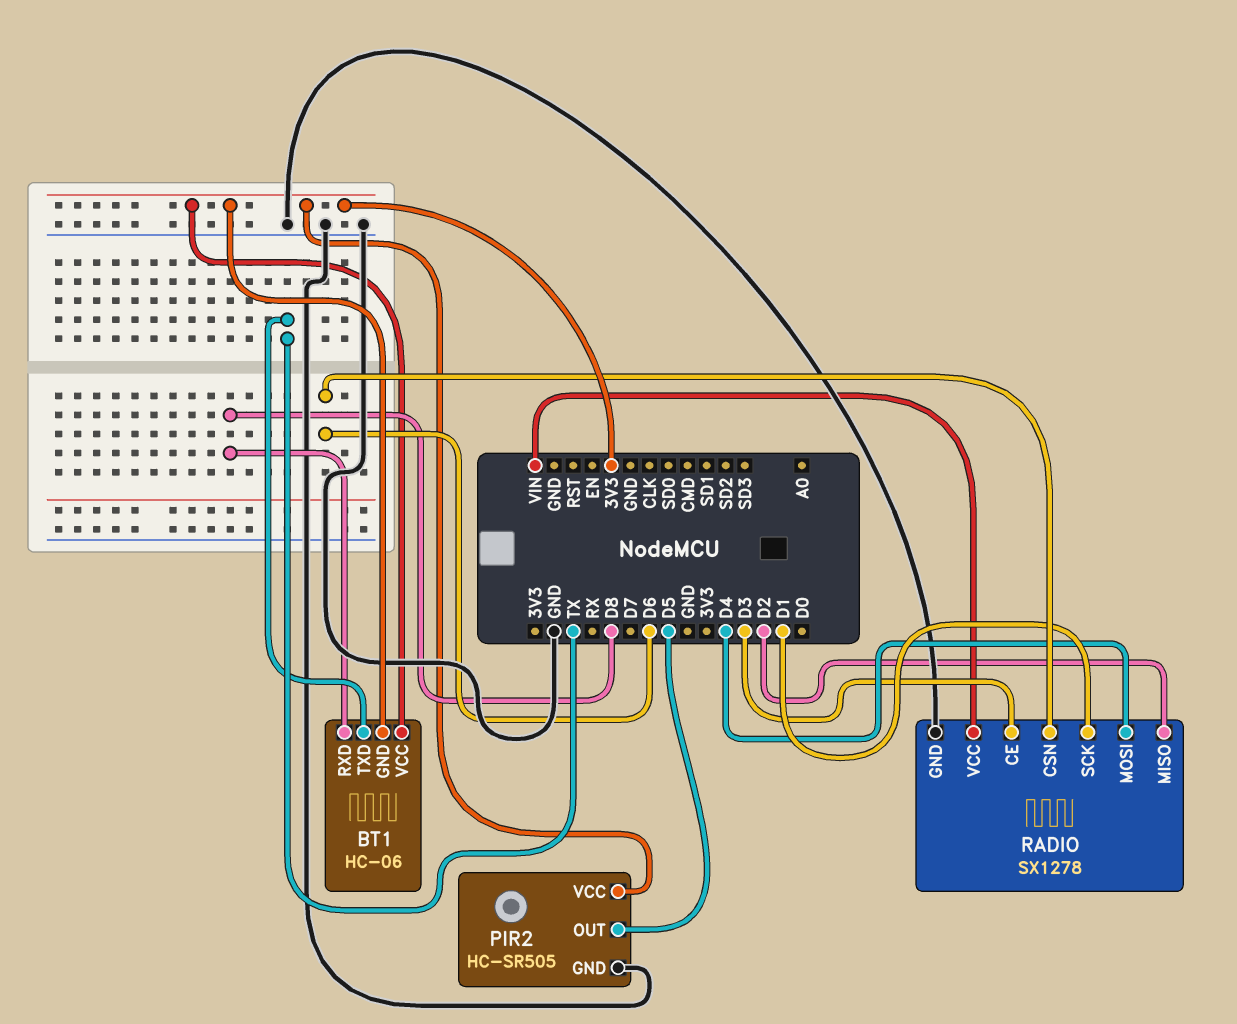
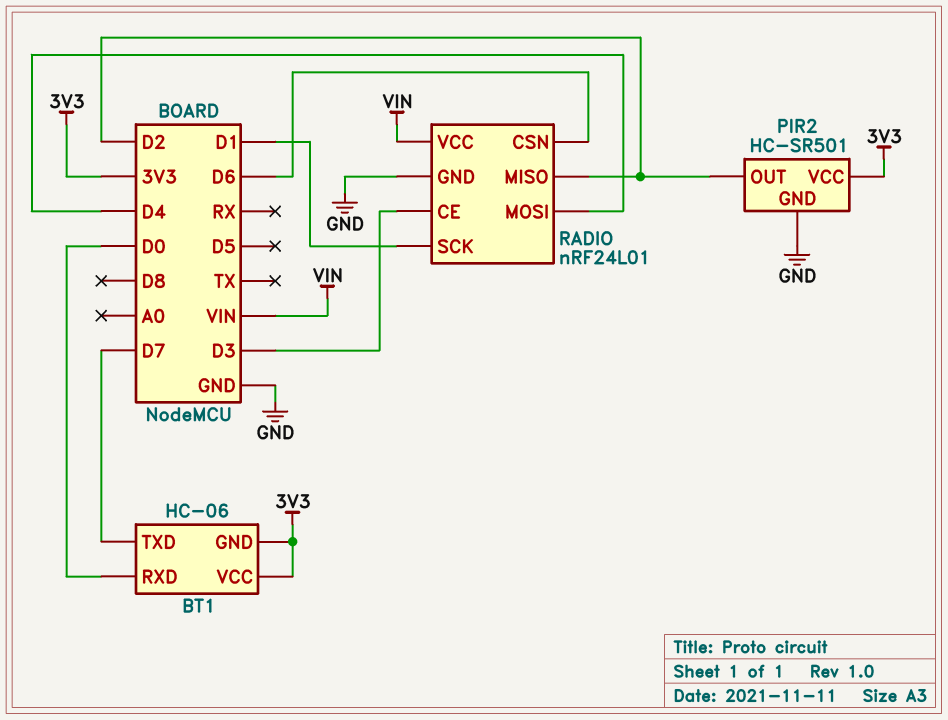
BT1 pin RXD: D8 -> D0
BT1 pin TXD: TX -> D7
PIR2: HC-SR505 -> HC-SR501
PIR2 pin OUT: D5 -> D2
RADIO: SX1278 -> nRF24L01

